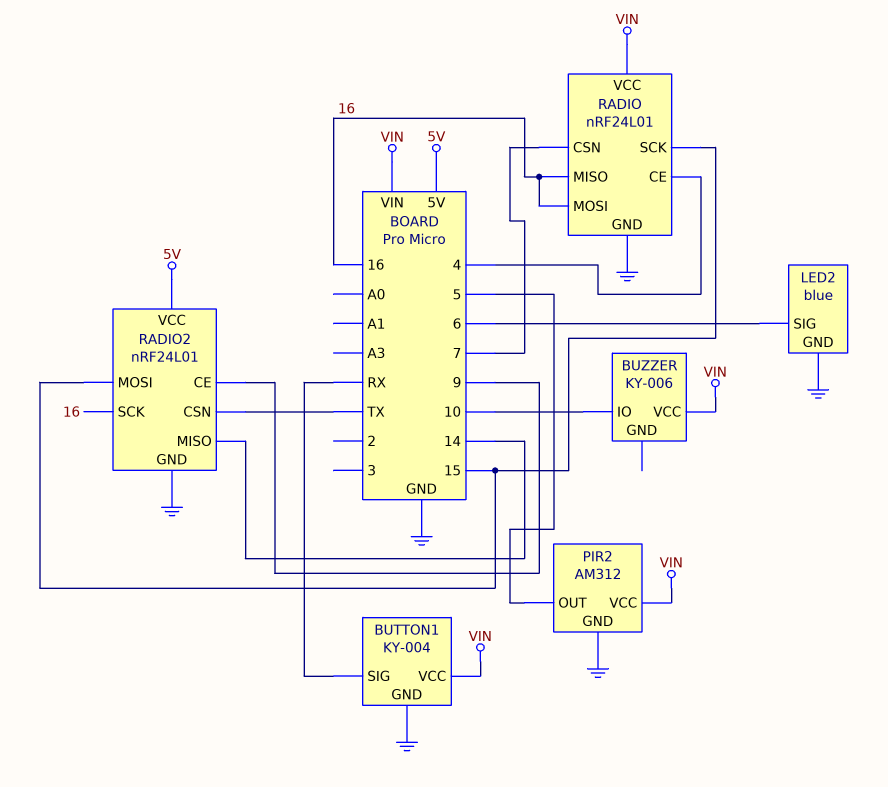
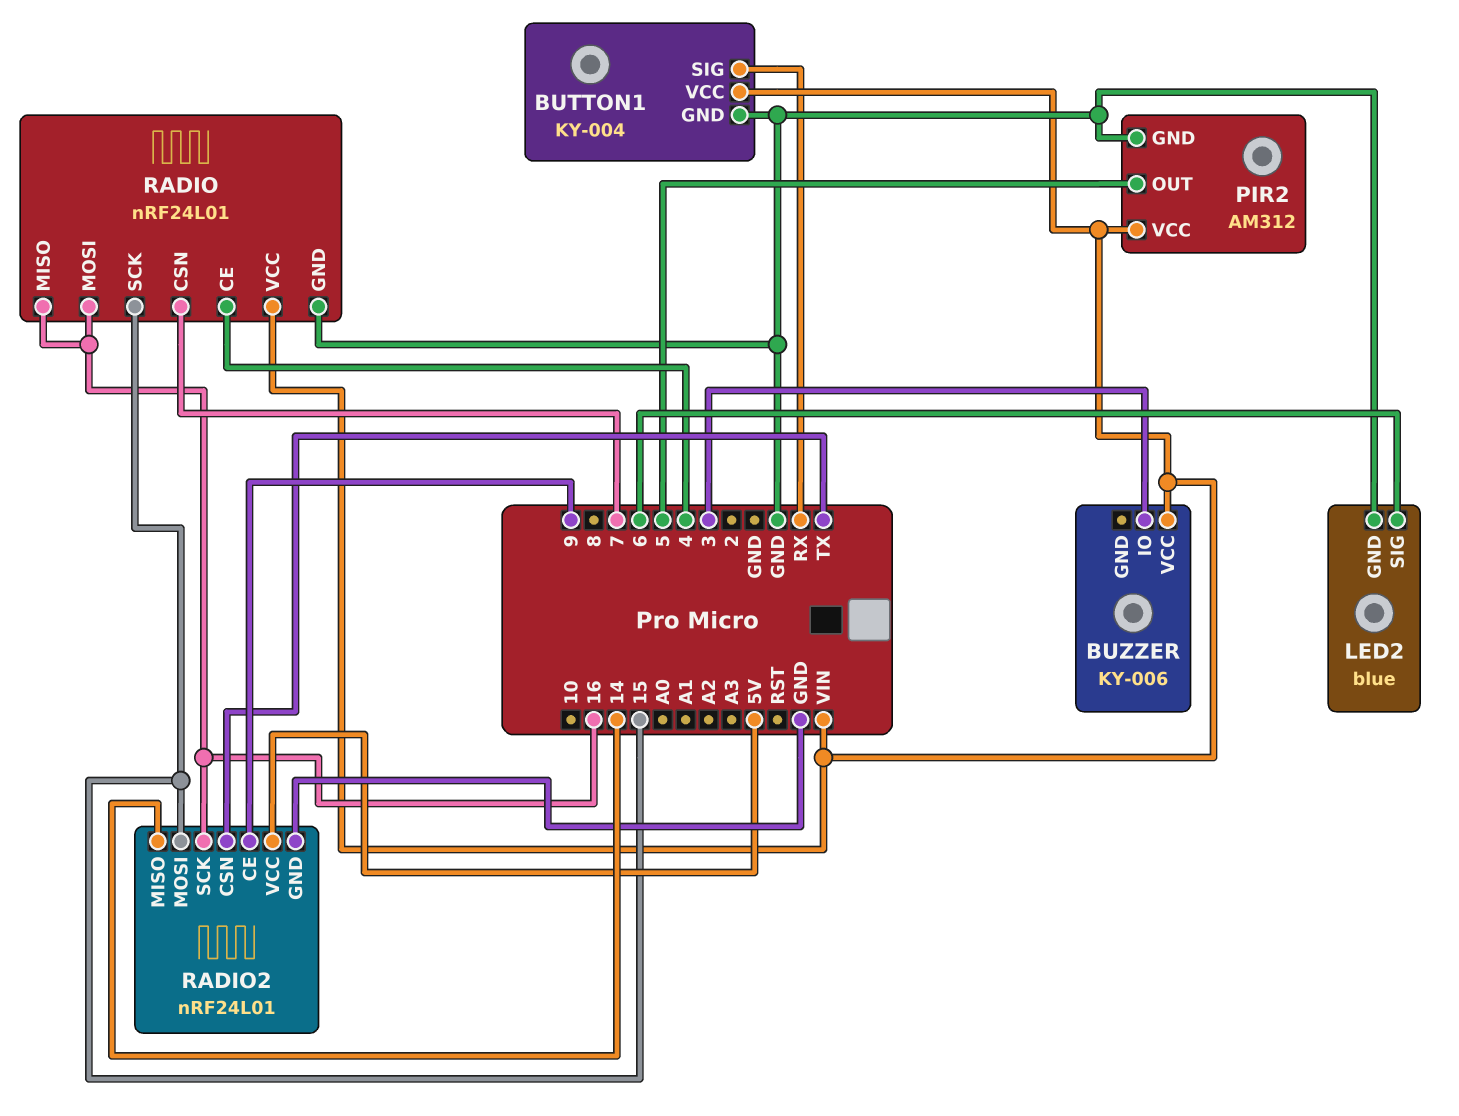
BUZZER pin IO: 10 -> 3

